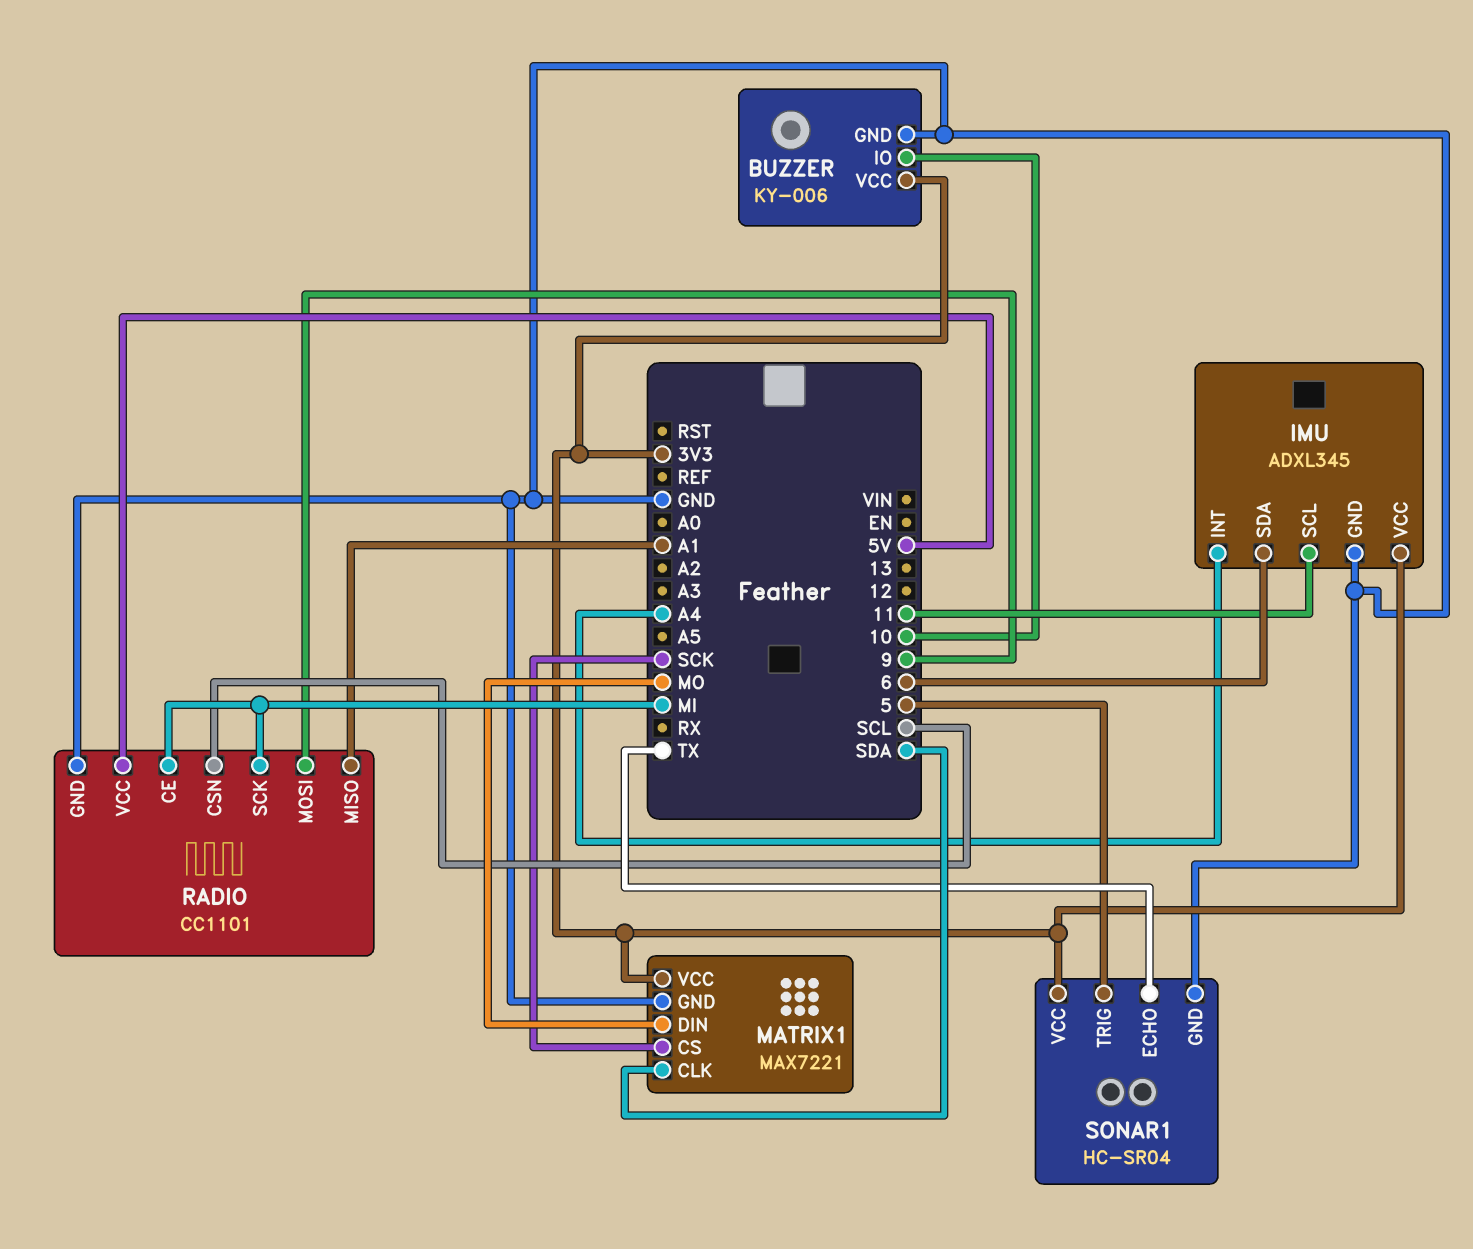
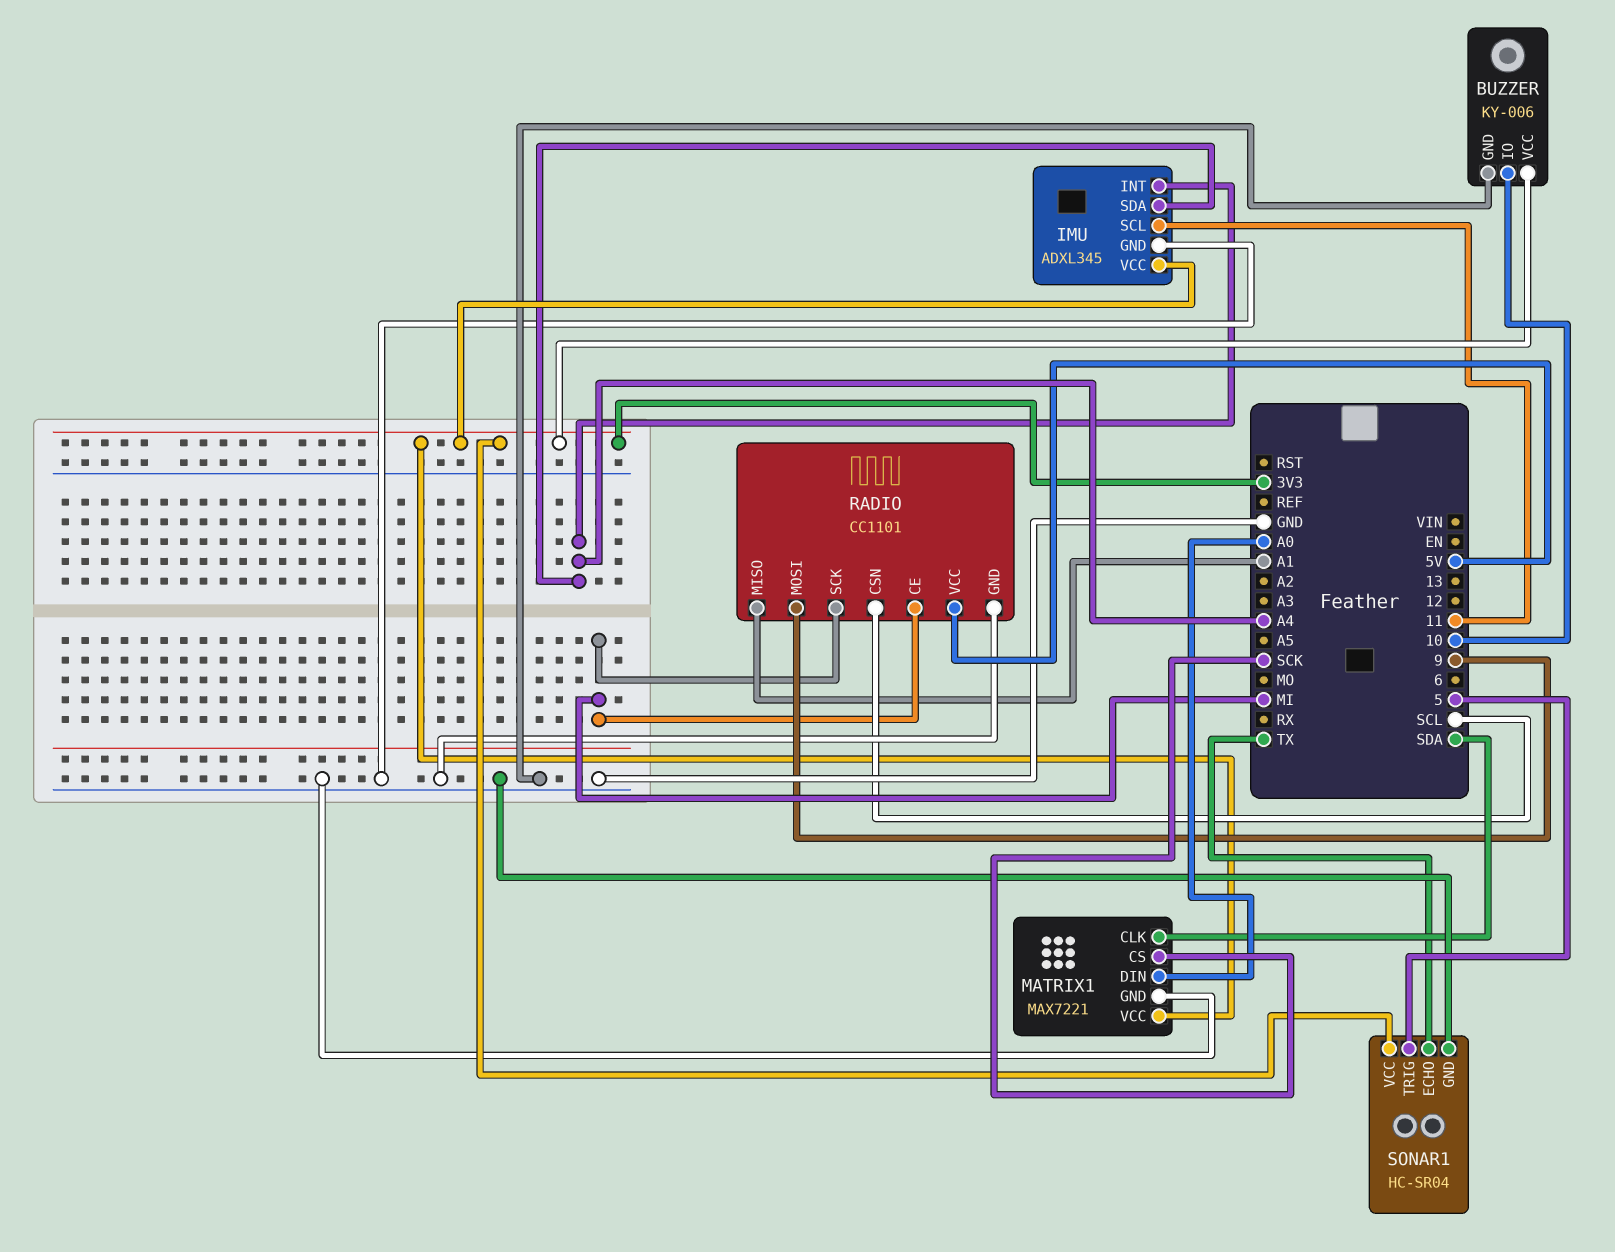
IMU pin SDA: 6 -> A4
MATRIX1 pin DIN: MO -> A0

